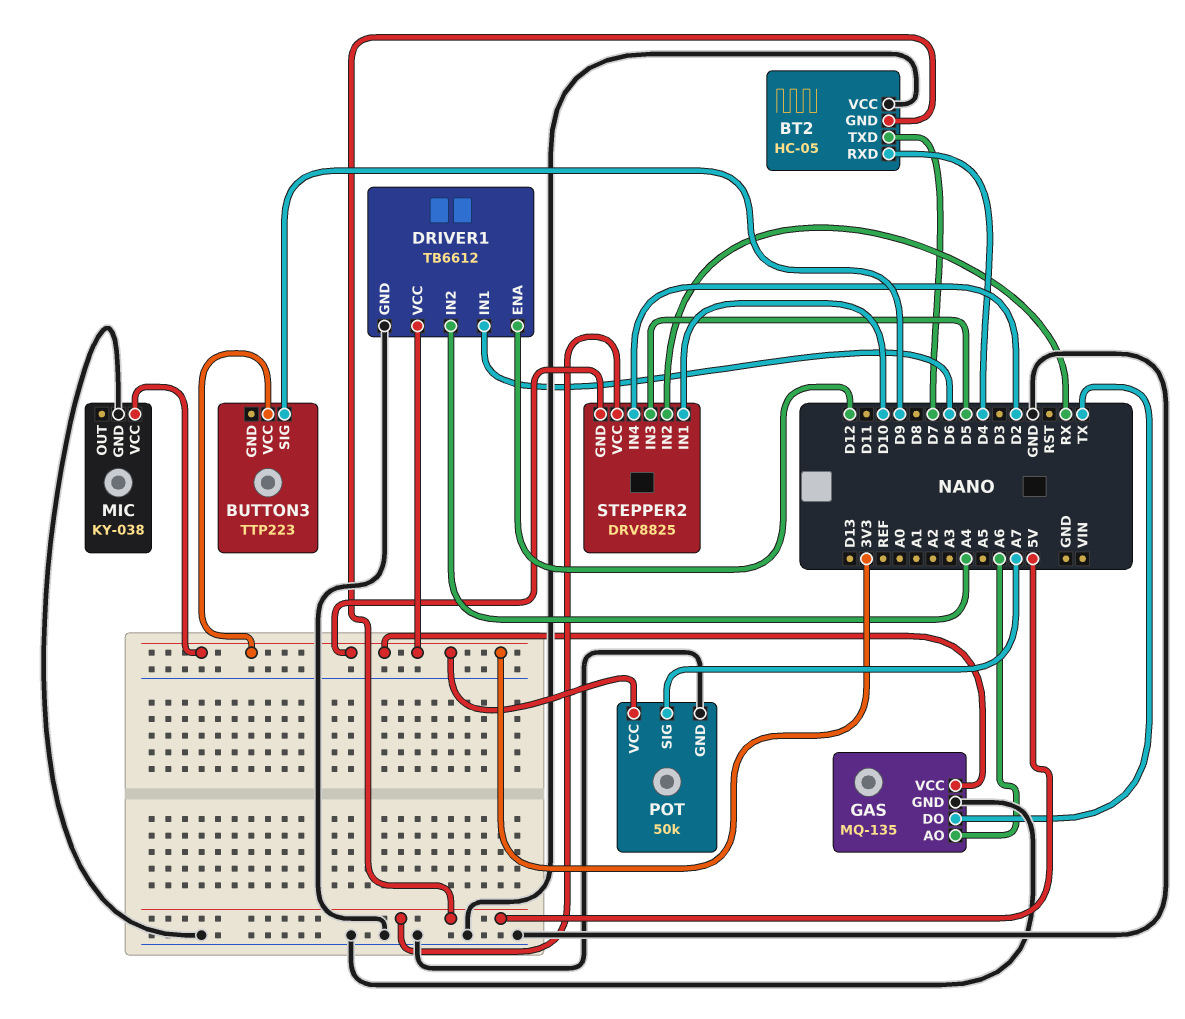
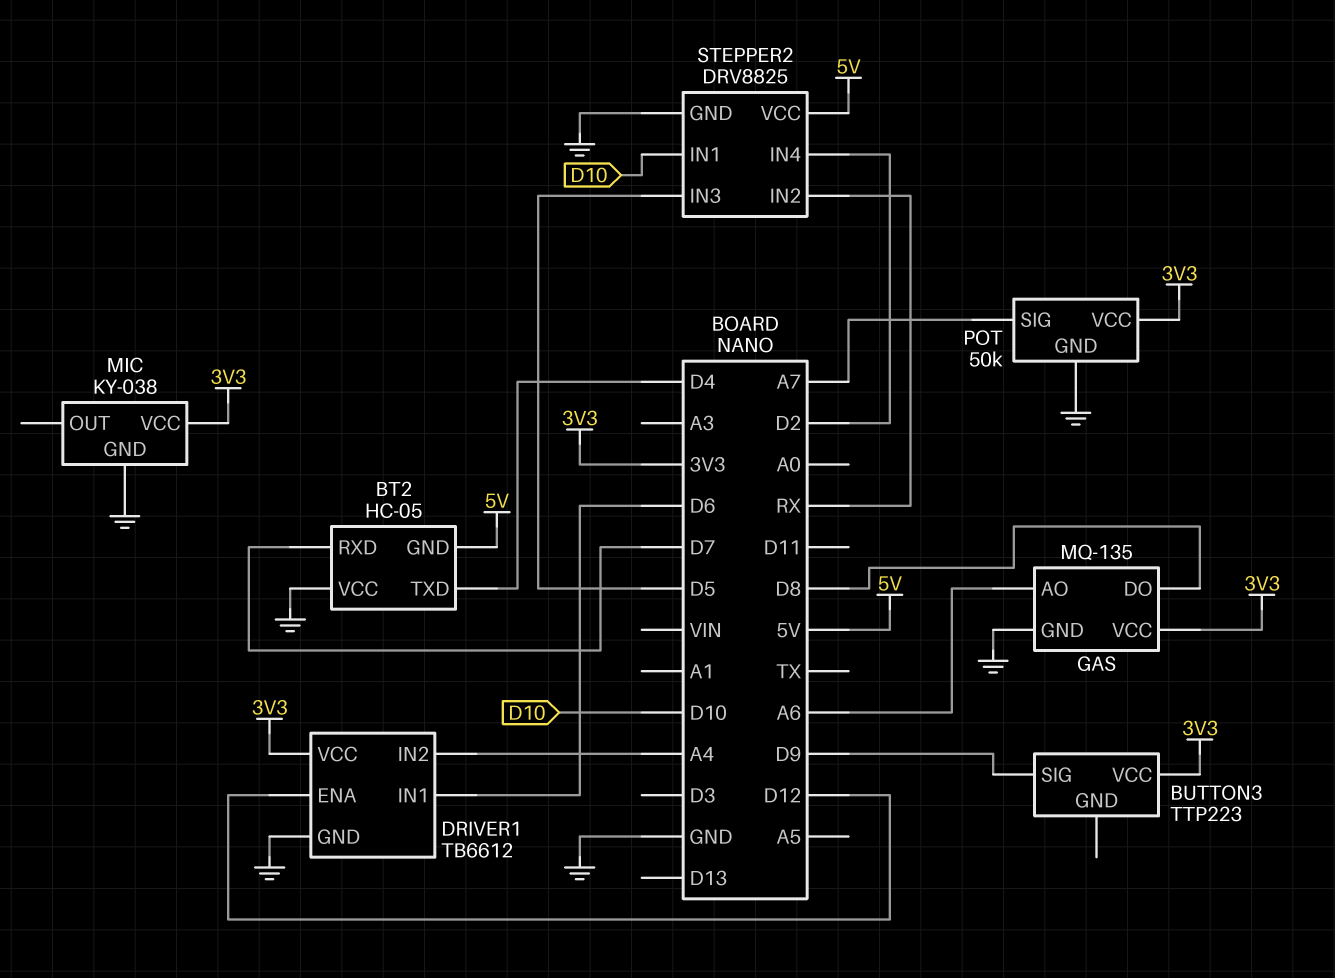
BT2 pin RXD: D4 -> D7
BT2 pin TXD: D7 -> D4
GAS pin DO: TX -> D8
STEPPER2 pin GND: 3V3 -> GND

